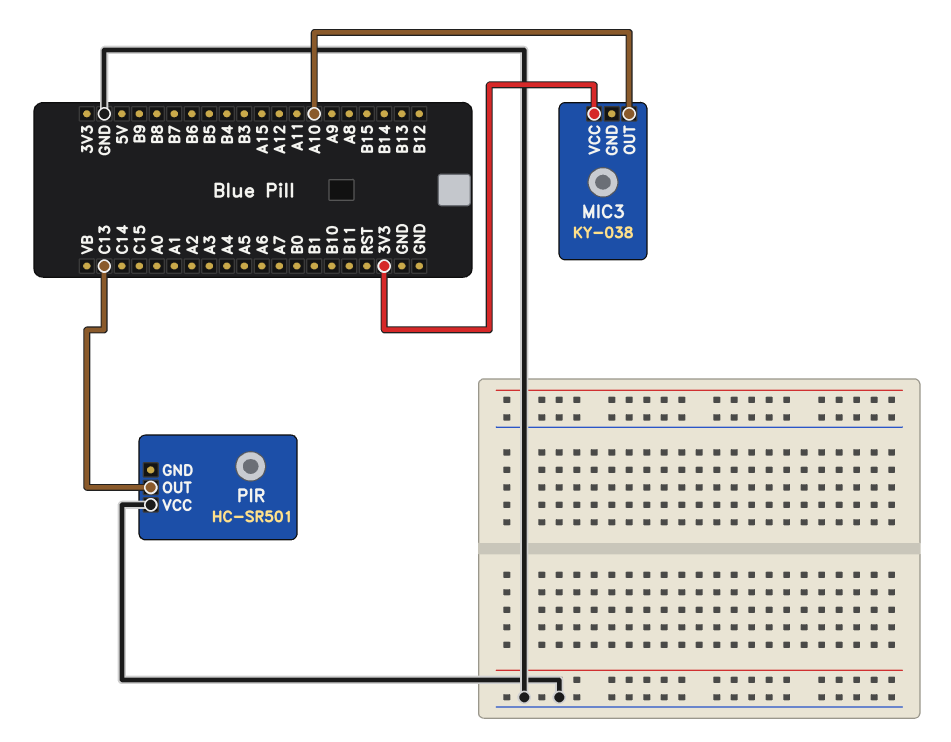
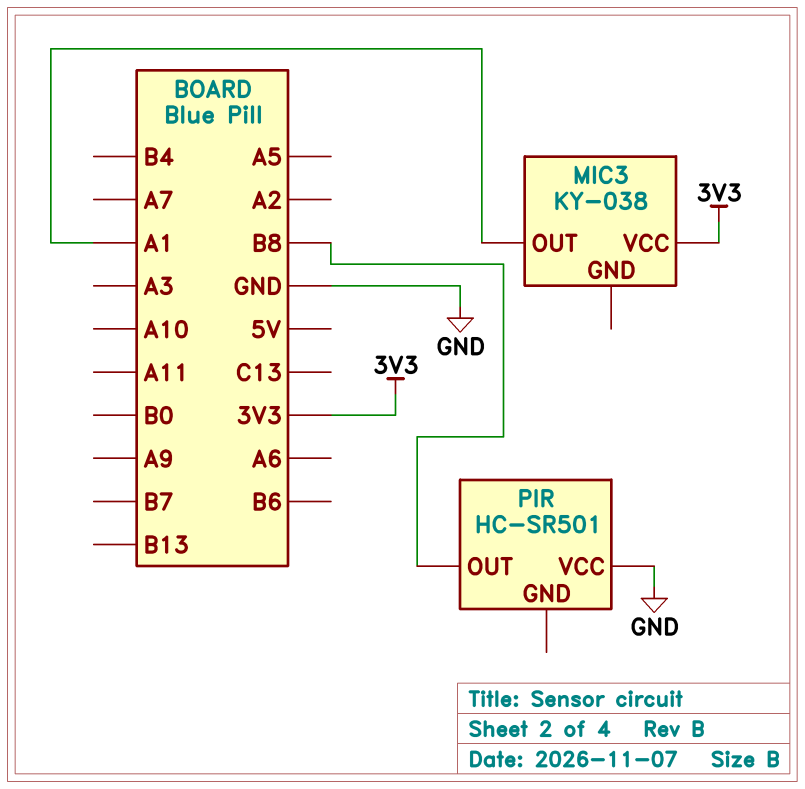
MIC3 pin OUT: A10 -> A1
PIR pin OUT: C13 -> B8

